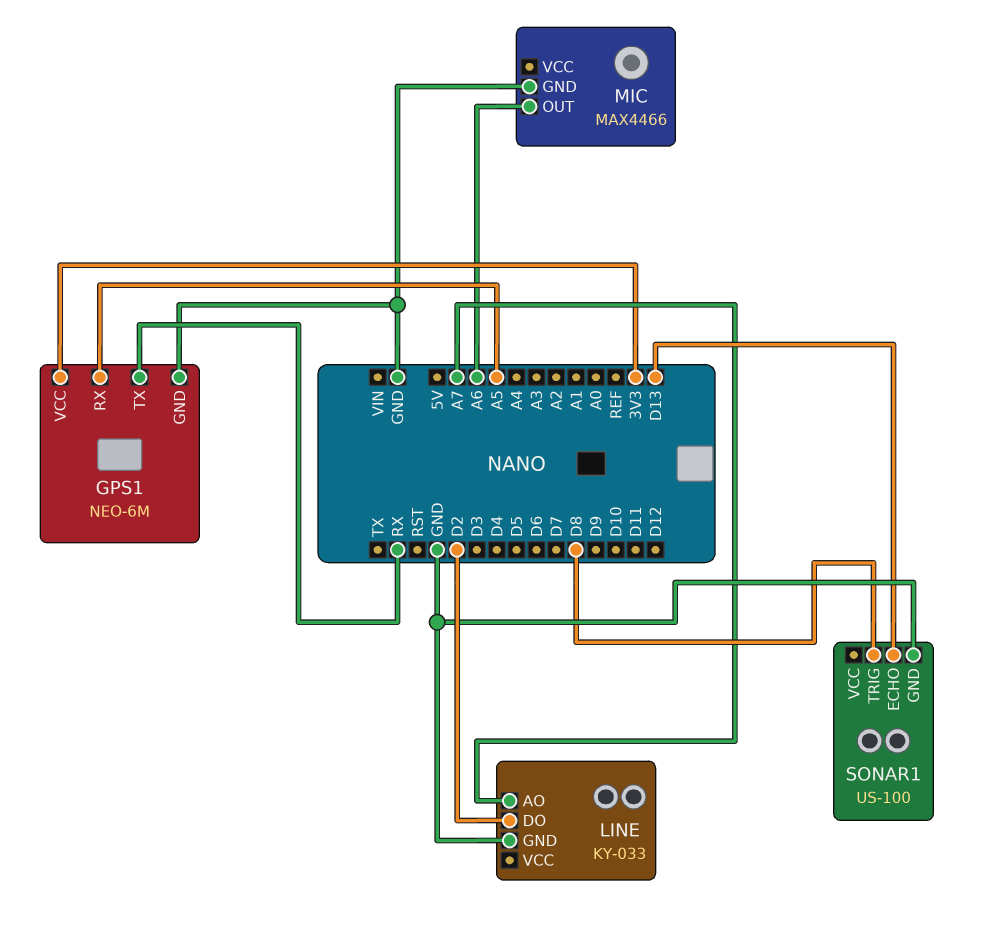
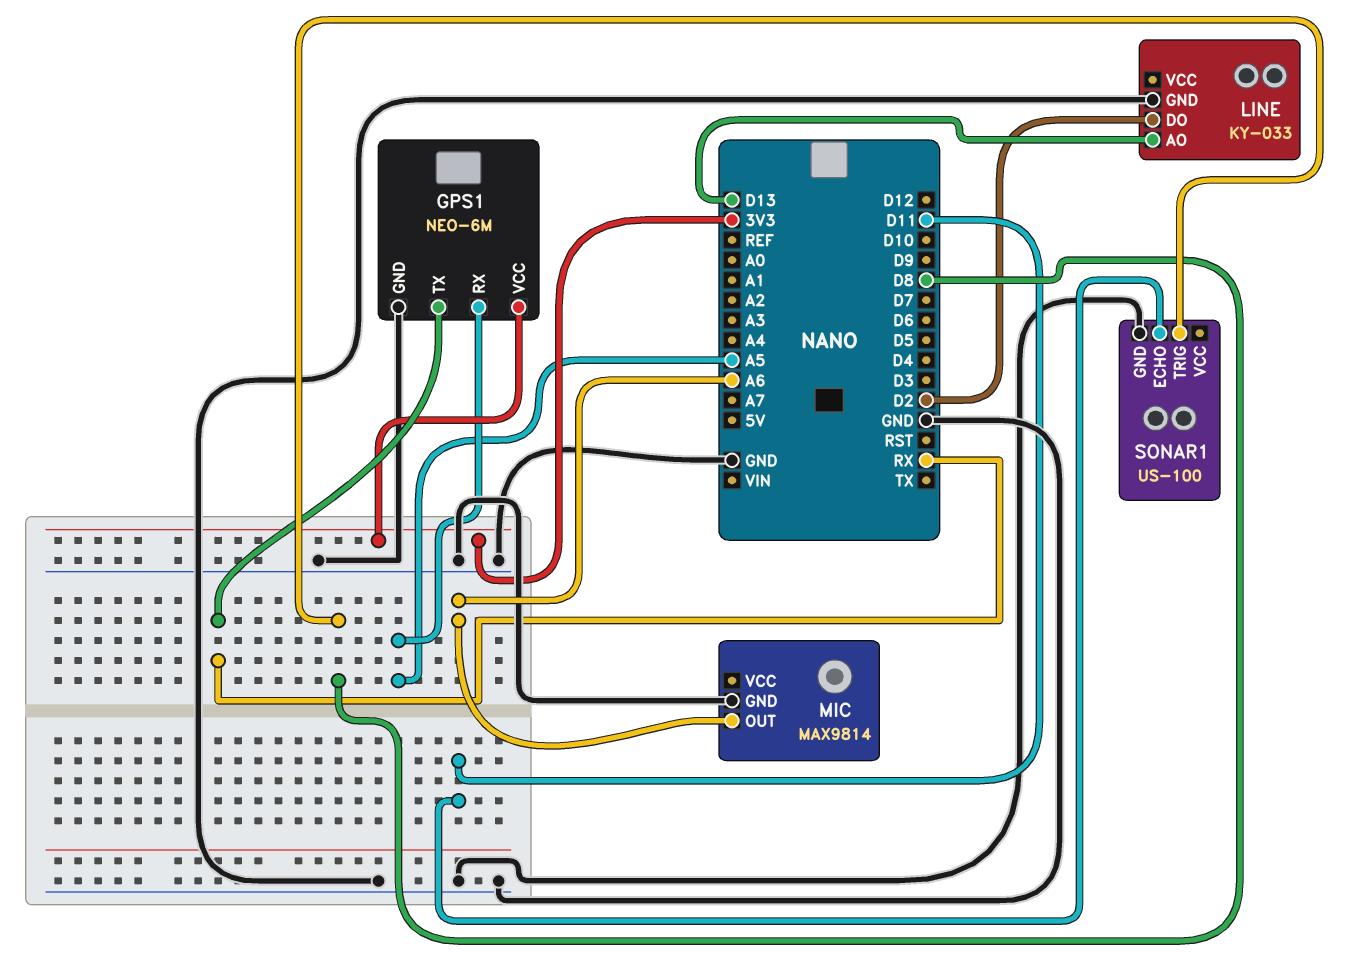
LINE pin AO: A7 -> D13
MIC: MAX4466 -> MAX9814
SONAR1 pin ECHO: D13 -> D11

